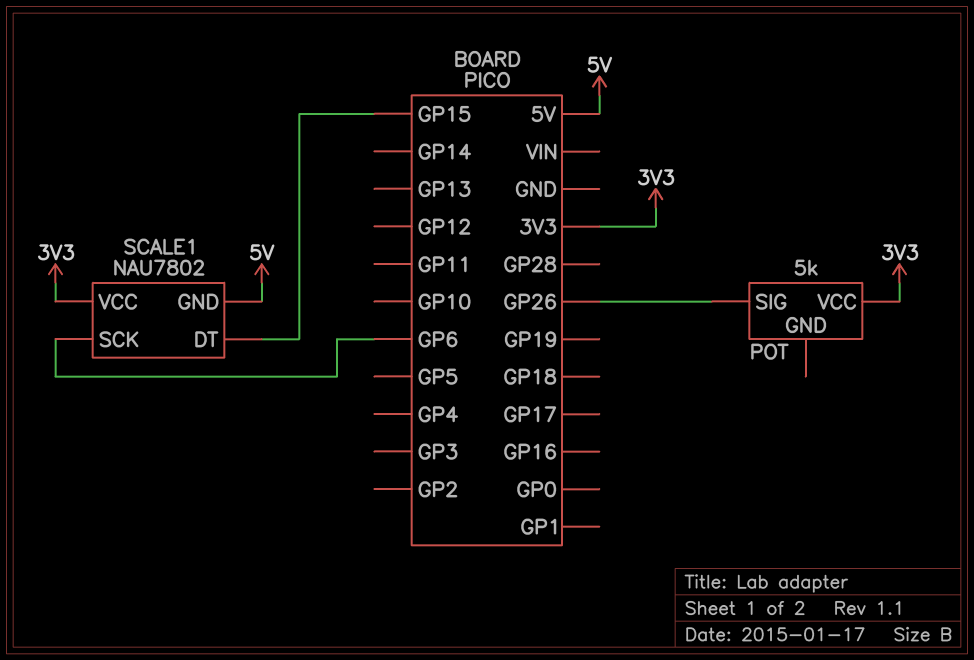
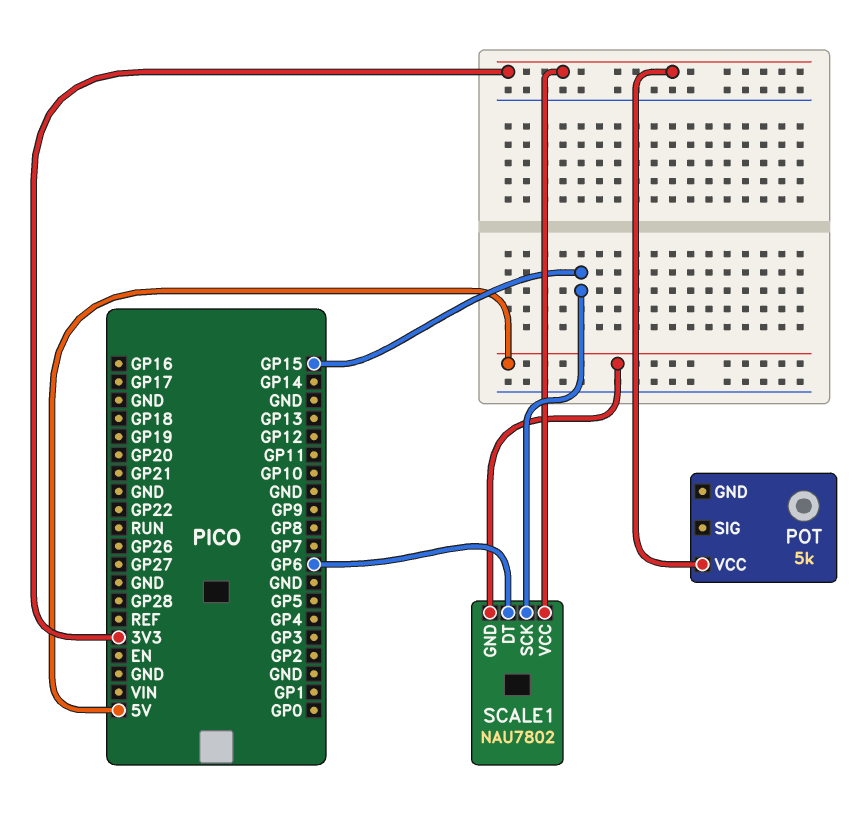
POT pin SIG: GP26 -> none
SCALE1 pin DT: GP15 -> GP6
SCALE1 pin SCK: GP6 -> GP15

